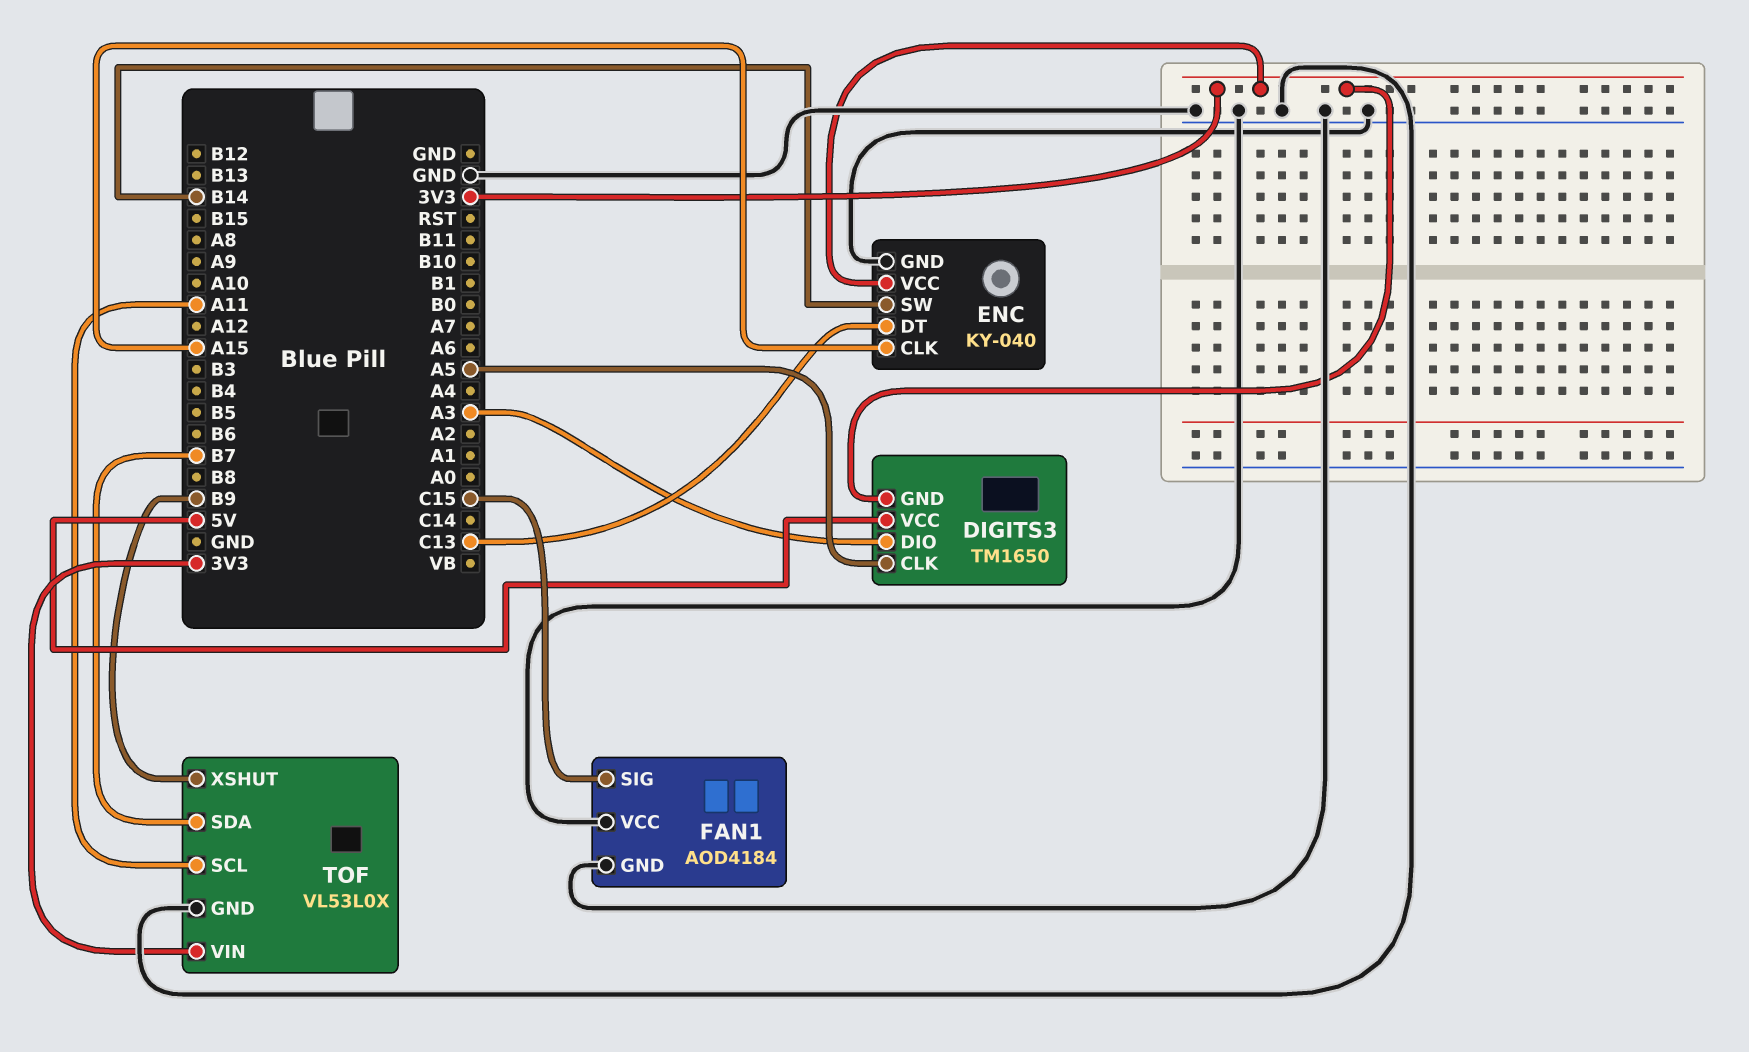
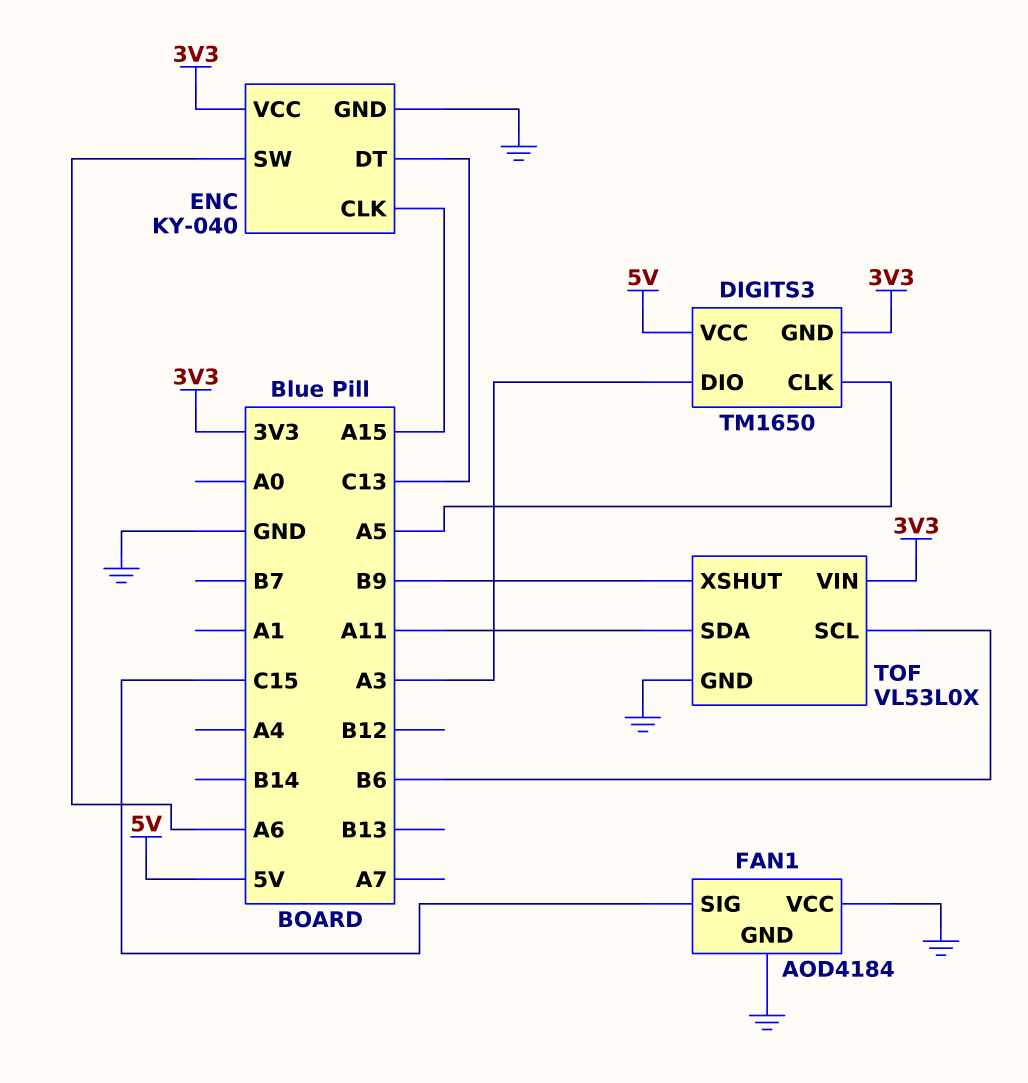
ENC pin SW: B14 -> A6
TOF pin SCL: A11 -> B6
TOF pin SDA: B7 -> A11

